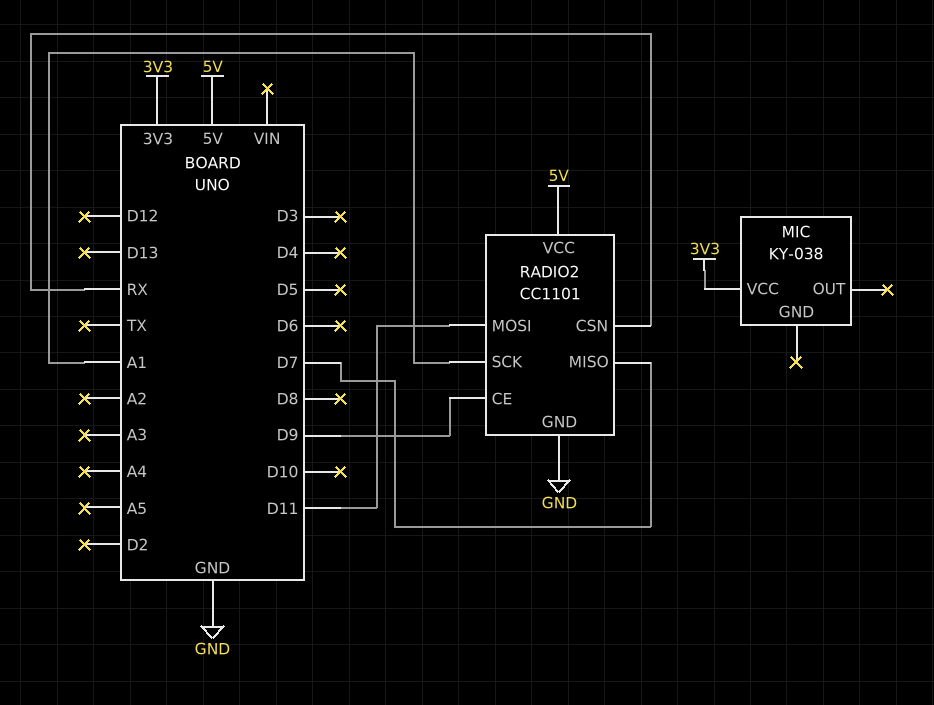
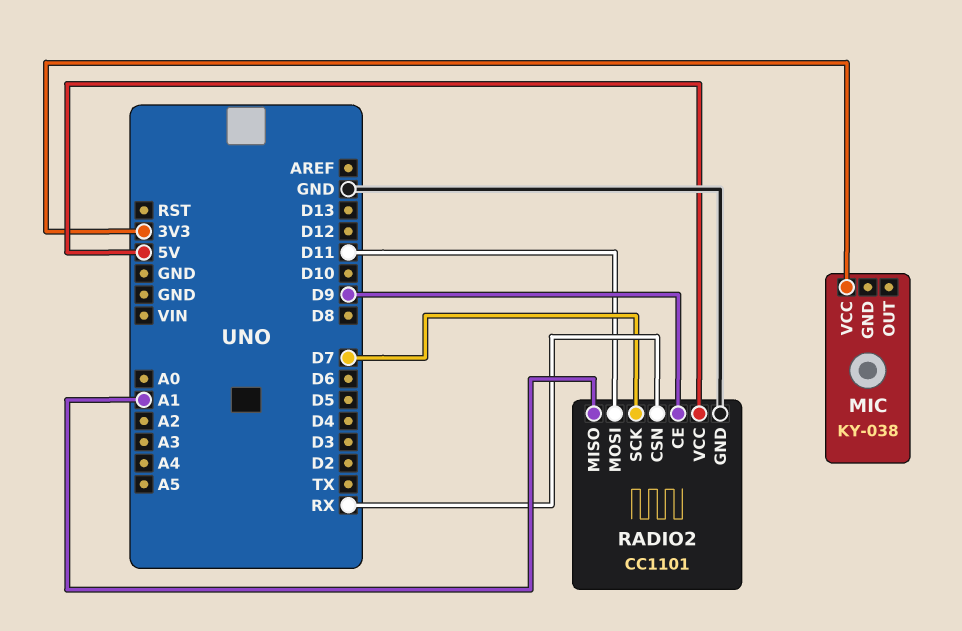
RADIO2 pin MISO: D7 -> A1
RADIO2 pin SCK: A1 -> D7

